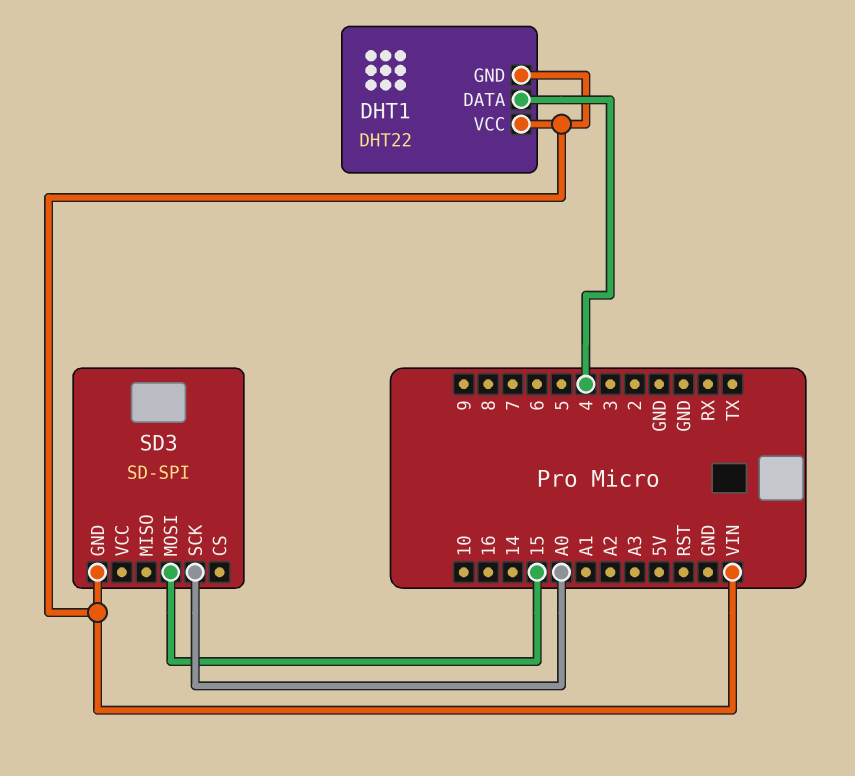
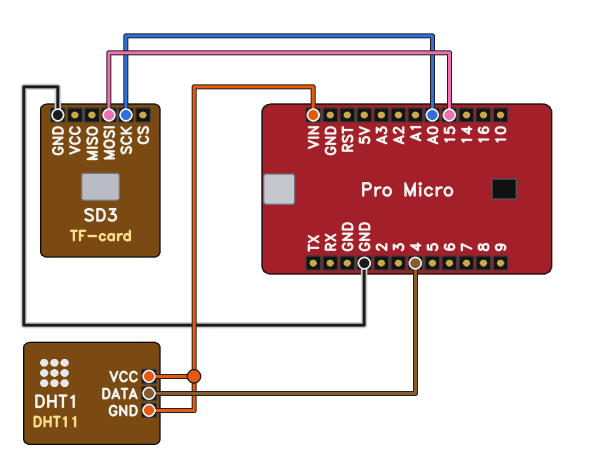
DHT1: DHT22 -> DHT11
SD3: SD-SPI -> TF-card
SD3 pin GND: VIN -> GND

